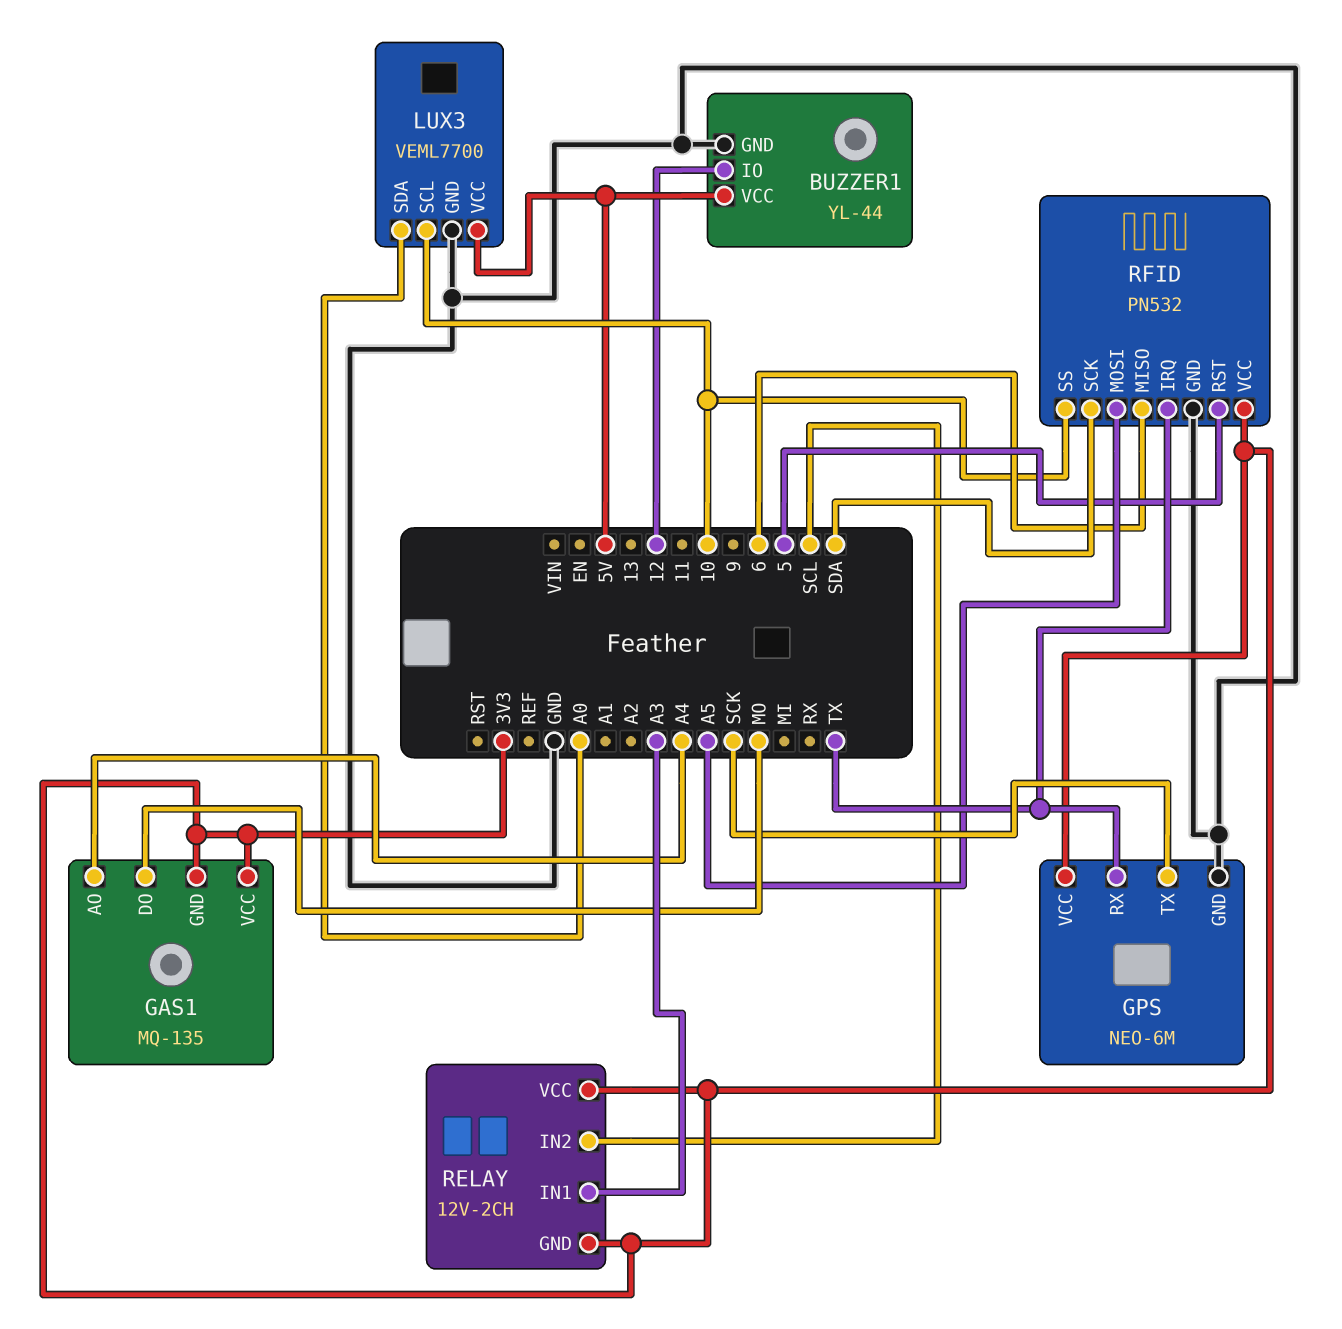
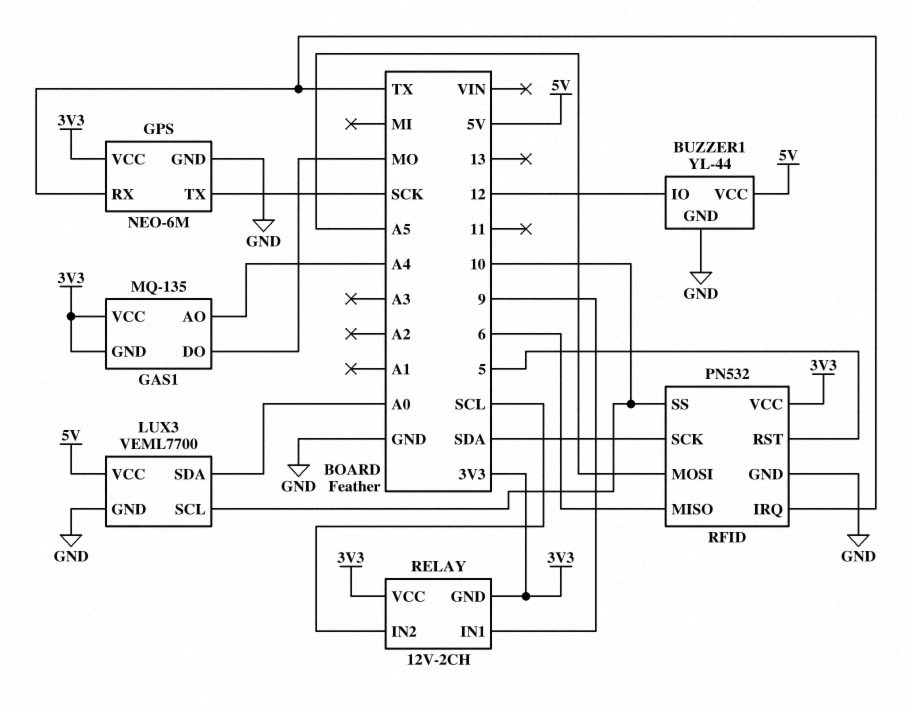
RELAY pin IN1: A3 -> 9

